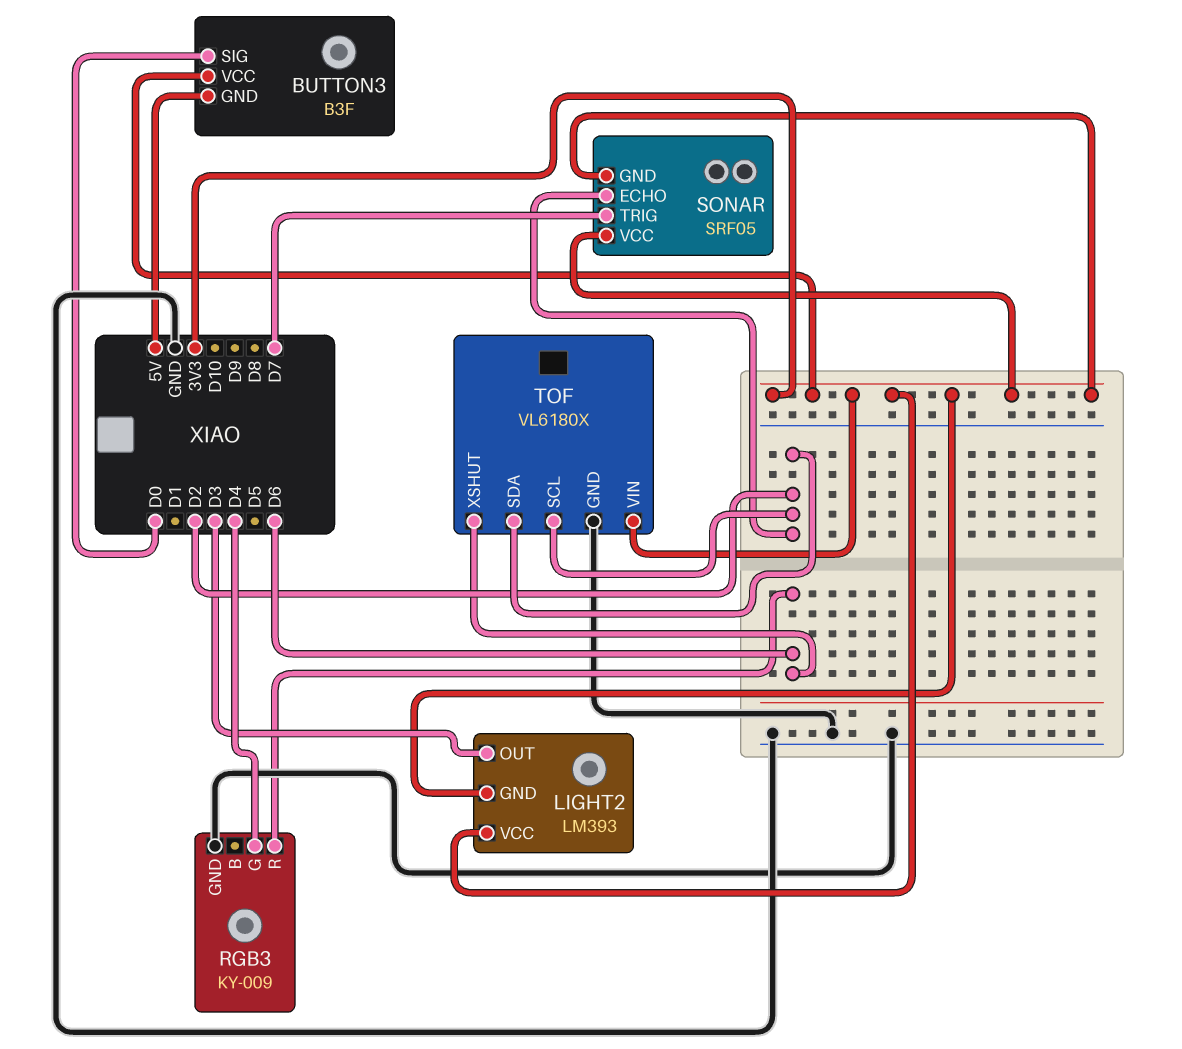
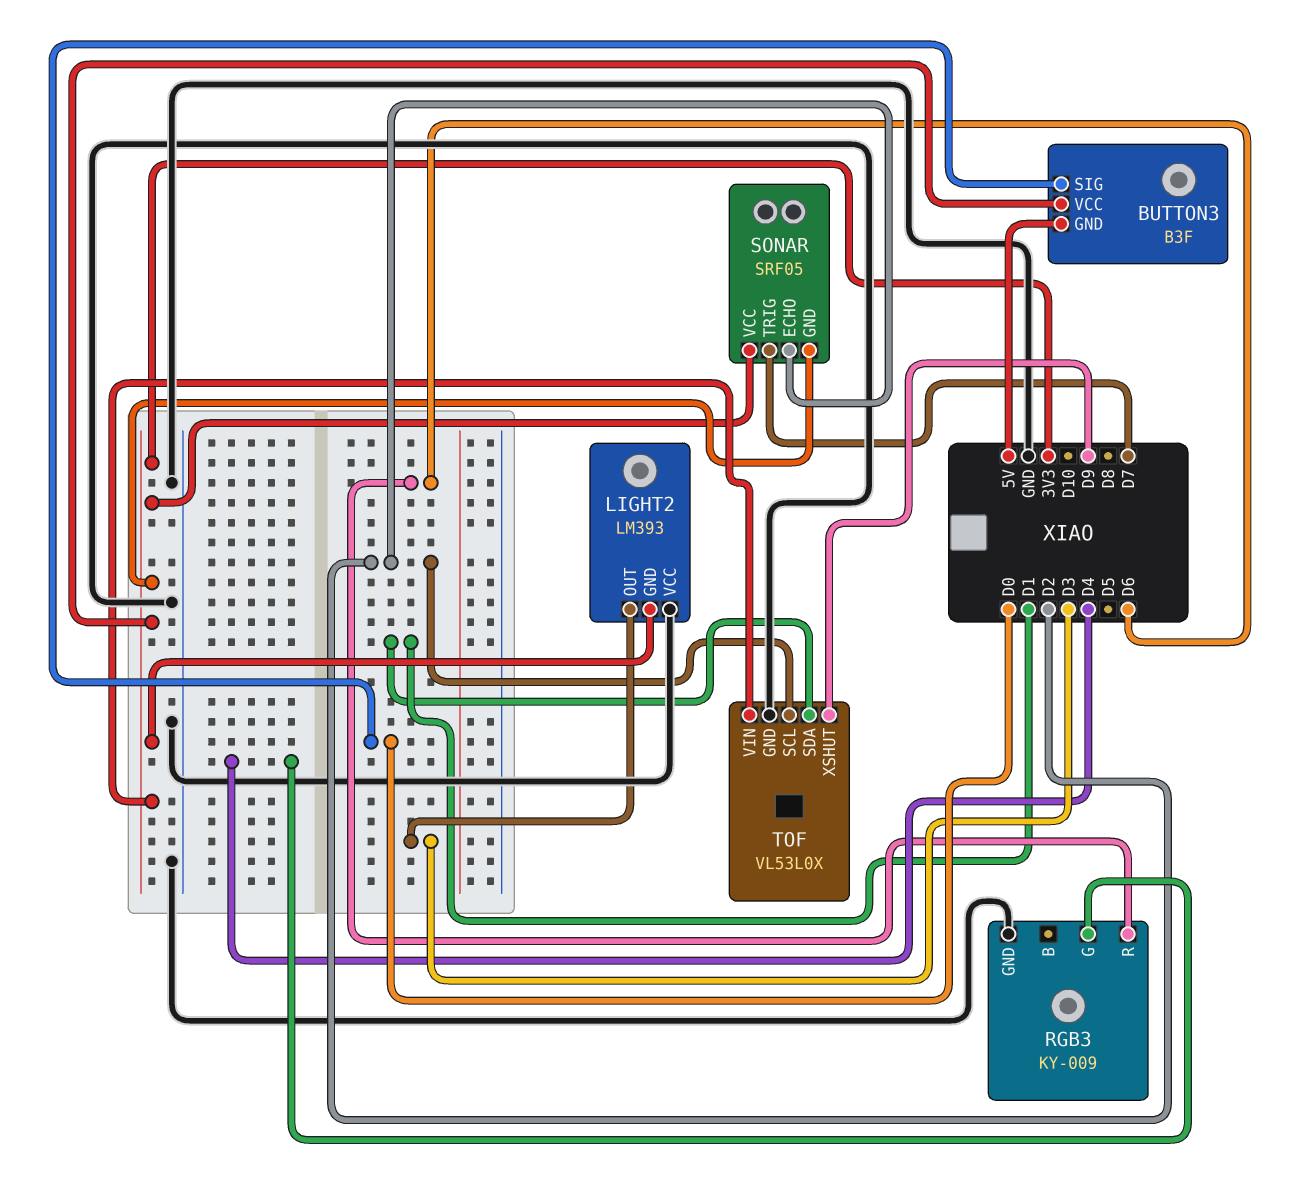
LIGHT2 pin VCC: 3V3 -> GND
TOF: VL6180X -> VL53L0X
TOF pin SDA: D2 -> D1
TOF pin XSHUT: D6 -> D9

